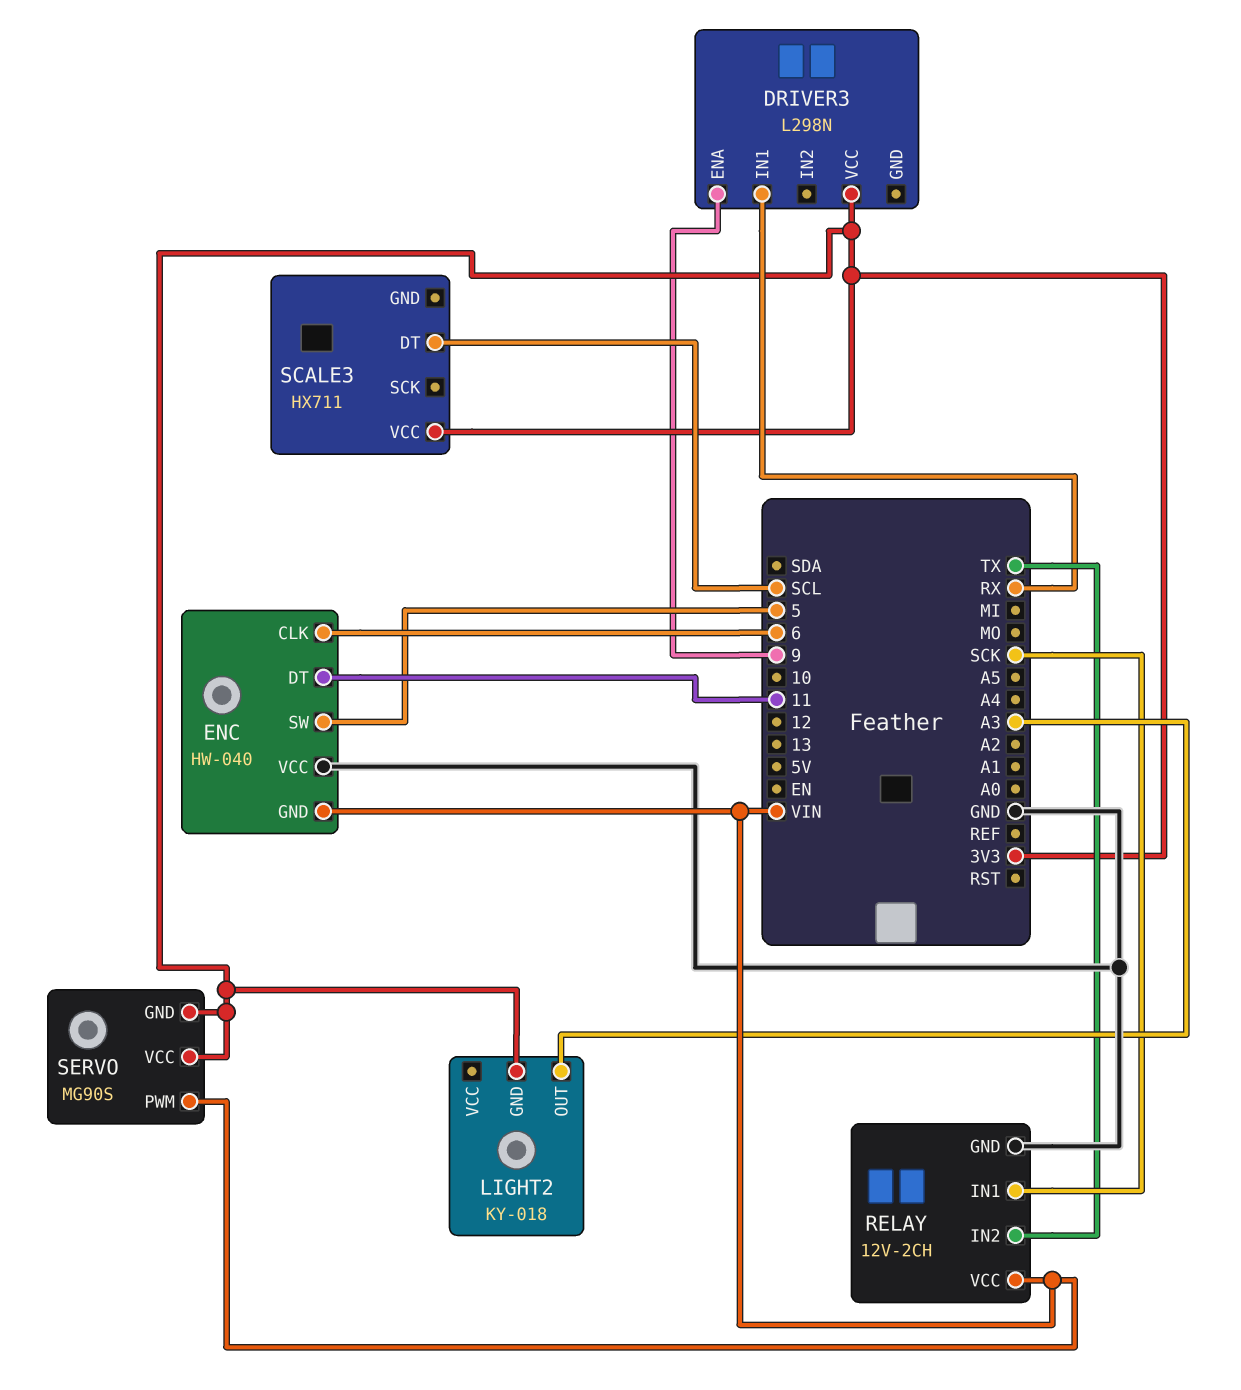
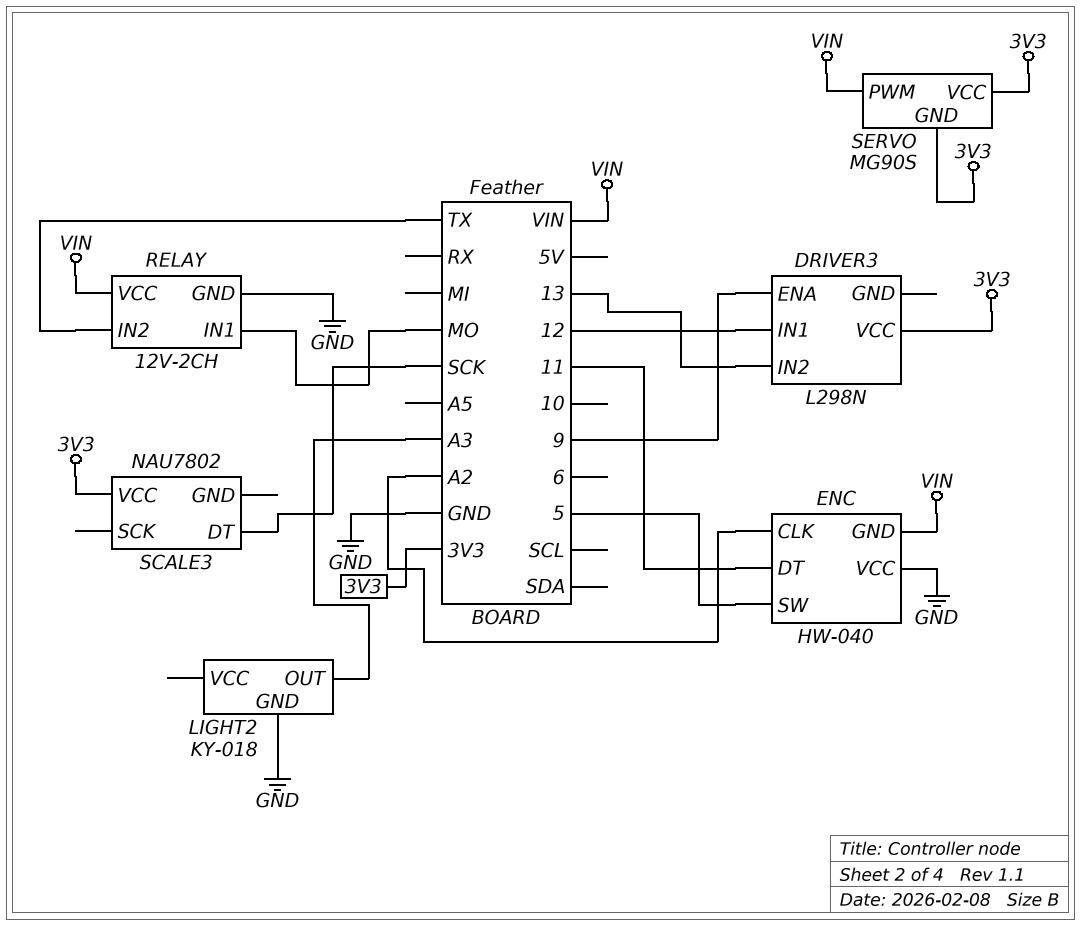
DRIVER3 pin IN1: RX -> 12
DRIVER3 pin IN2: none -> 13
ENC pin CLK: 6 -> A2
LIGHT2 pin GND: 3V3 -> GND
RELAY pin IN1: SCK -> MO
SCALE3: HX711 -> NAU7802
SCALE3 pin DT: SCL -> SCK

